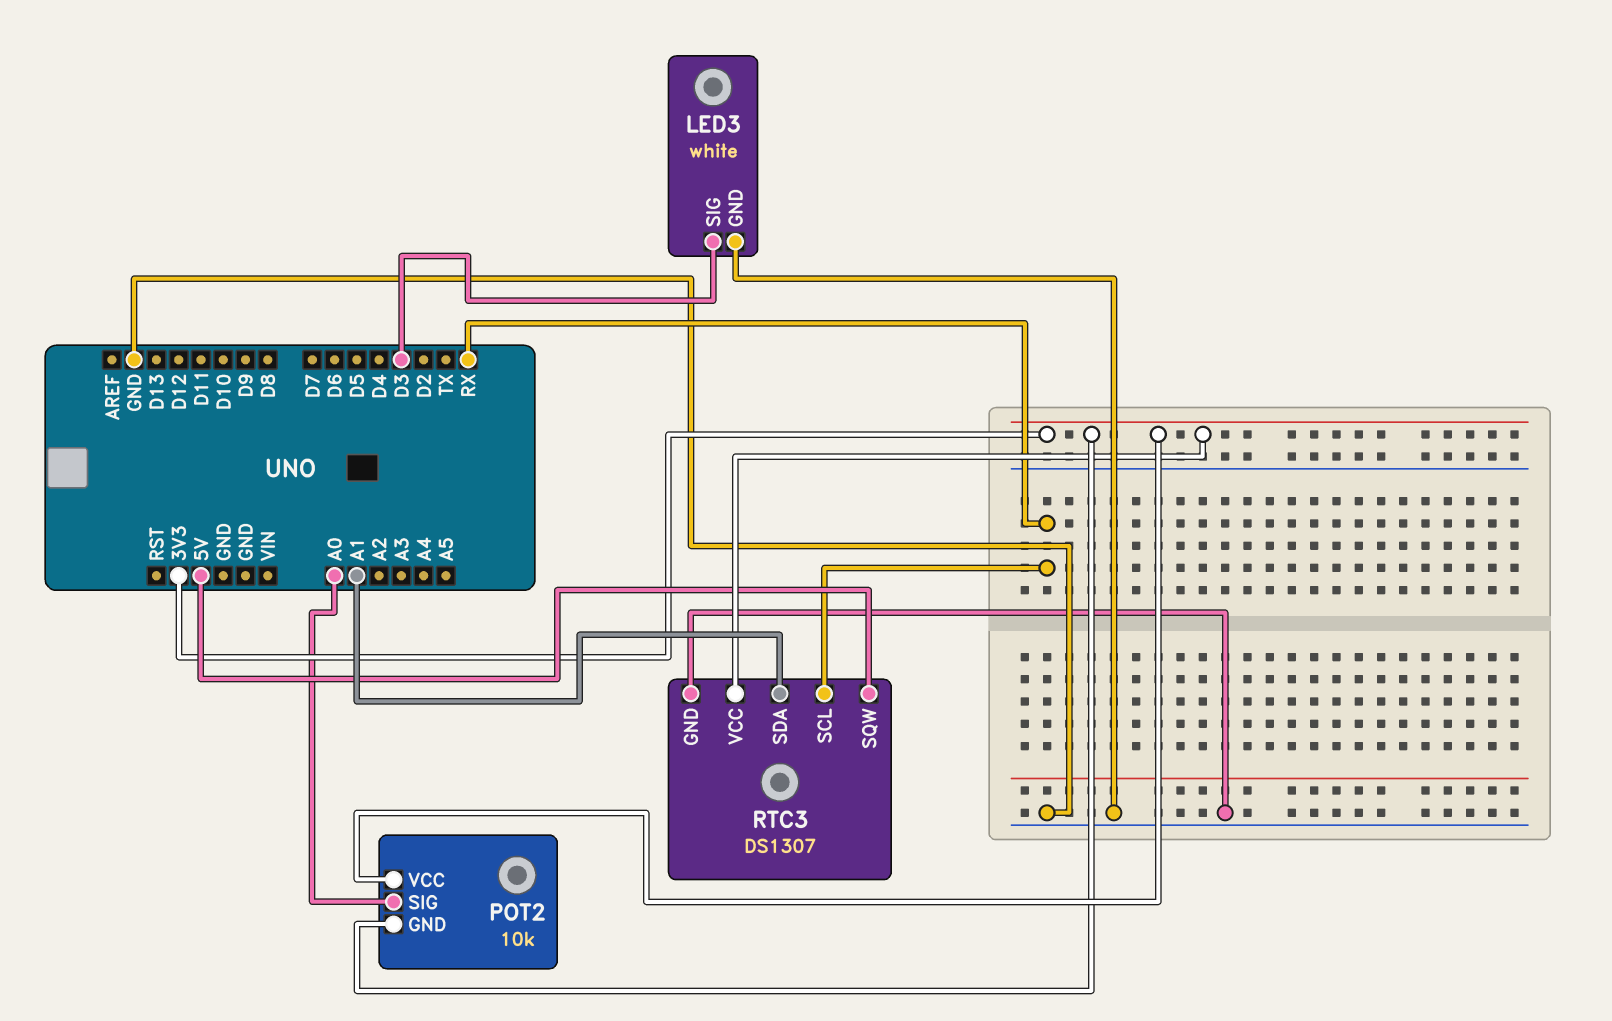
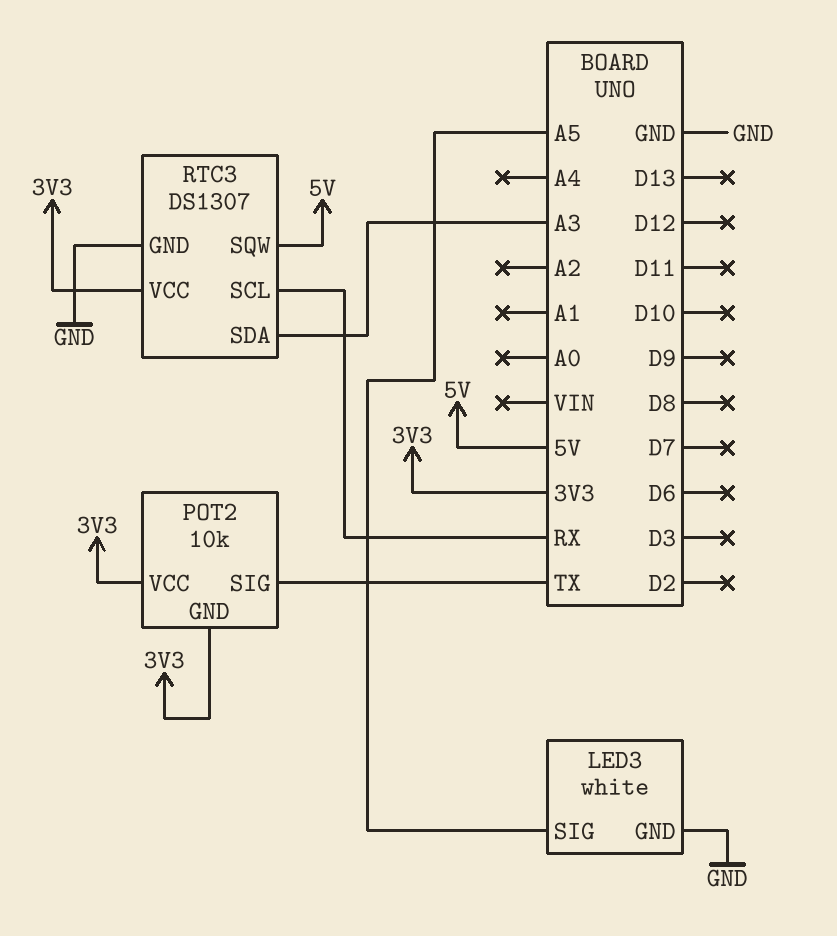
LED3 pin SIG: D3 -> A5
POT2 pin SIG: A0 -> TX
RTC3 pin SDA: A1 -> A3

